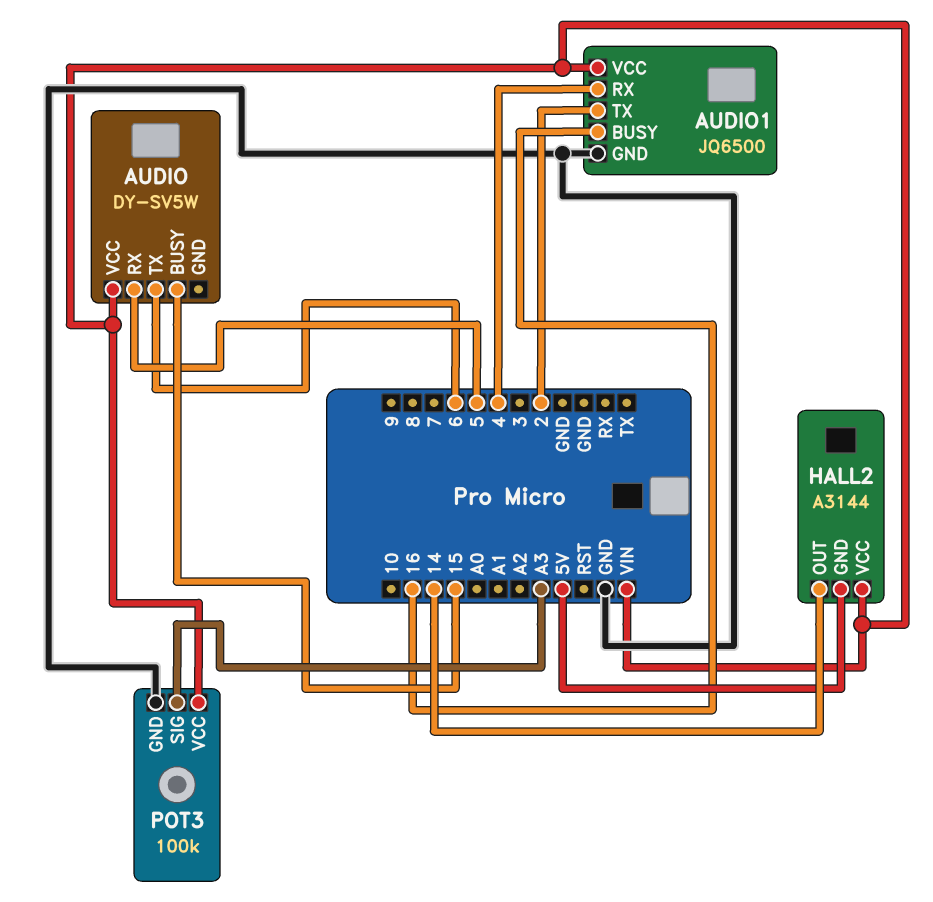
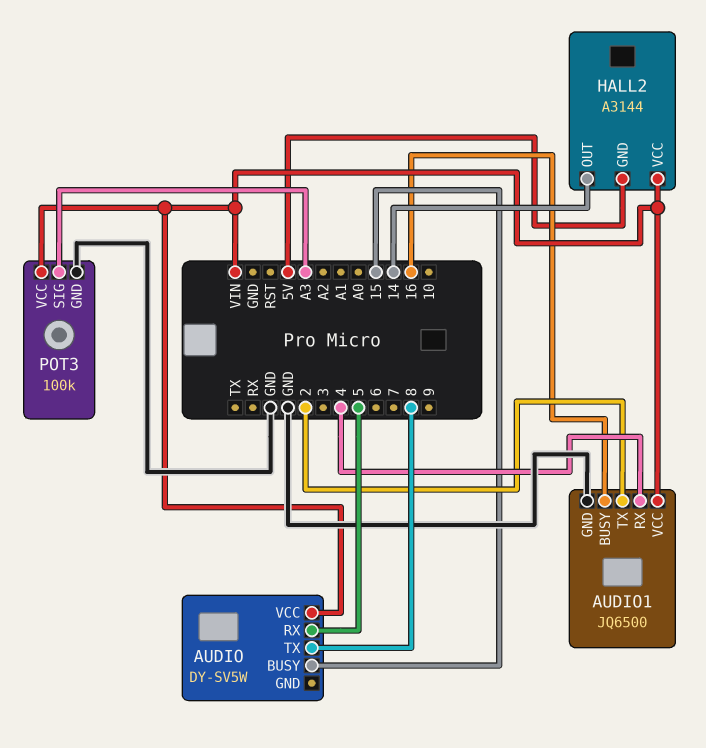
AUDIO pin TX: 6 -> 8

